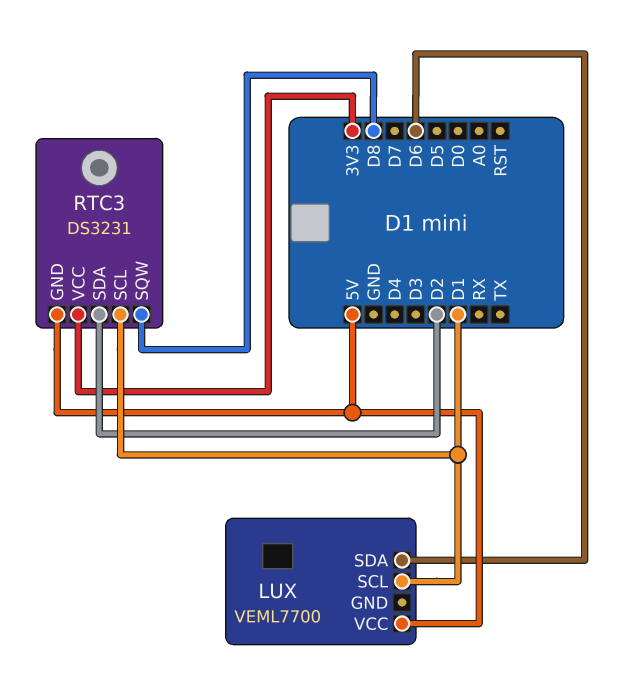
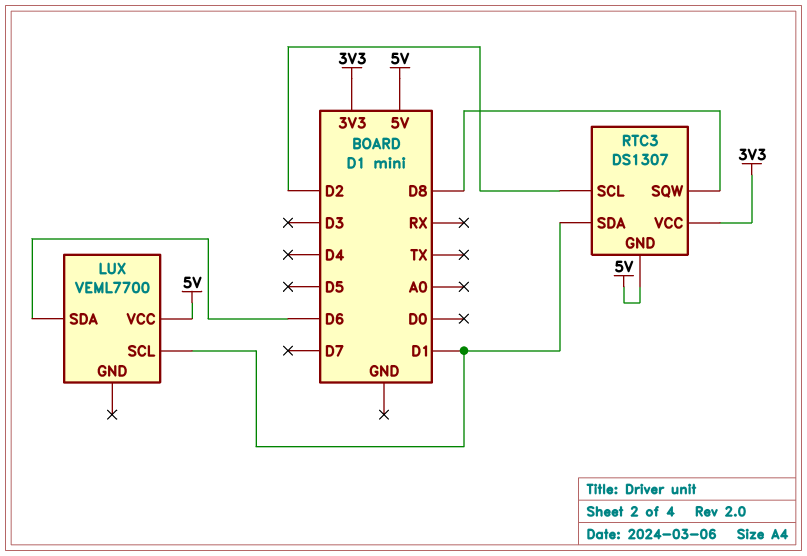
RTC3: DS3231 -> DS1307
RTC3 pin SCL: D1 -> D2
RTC3 pin SDA: D2 -> D1

